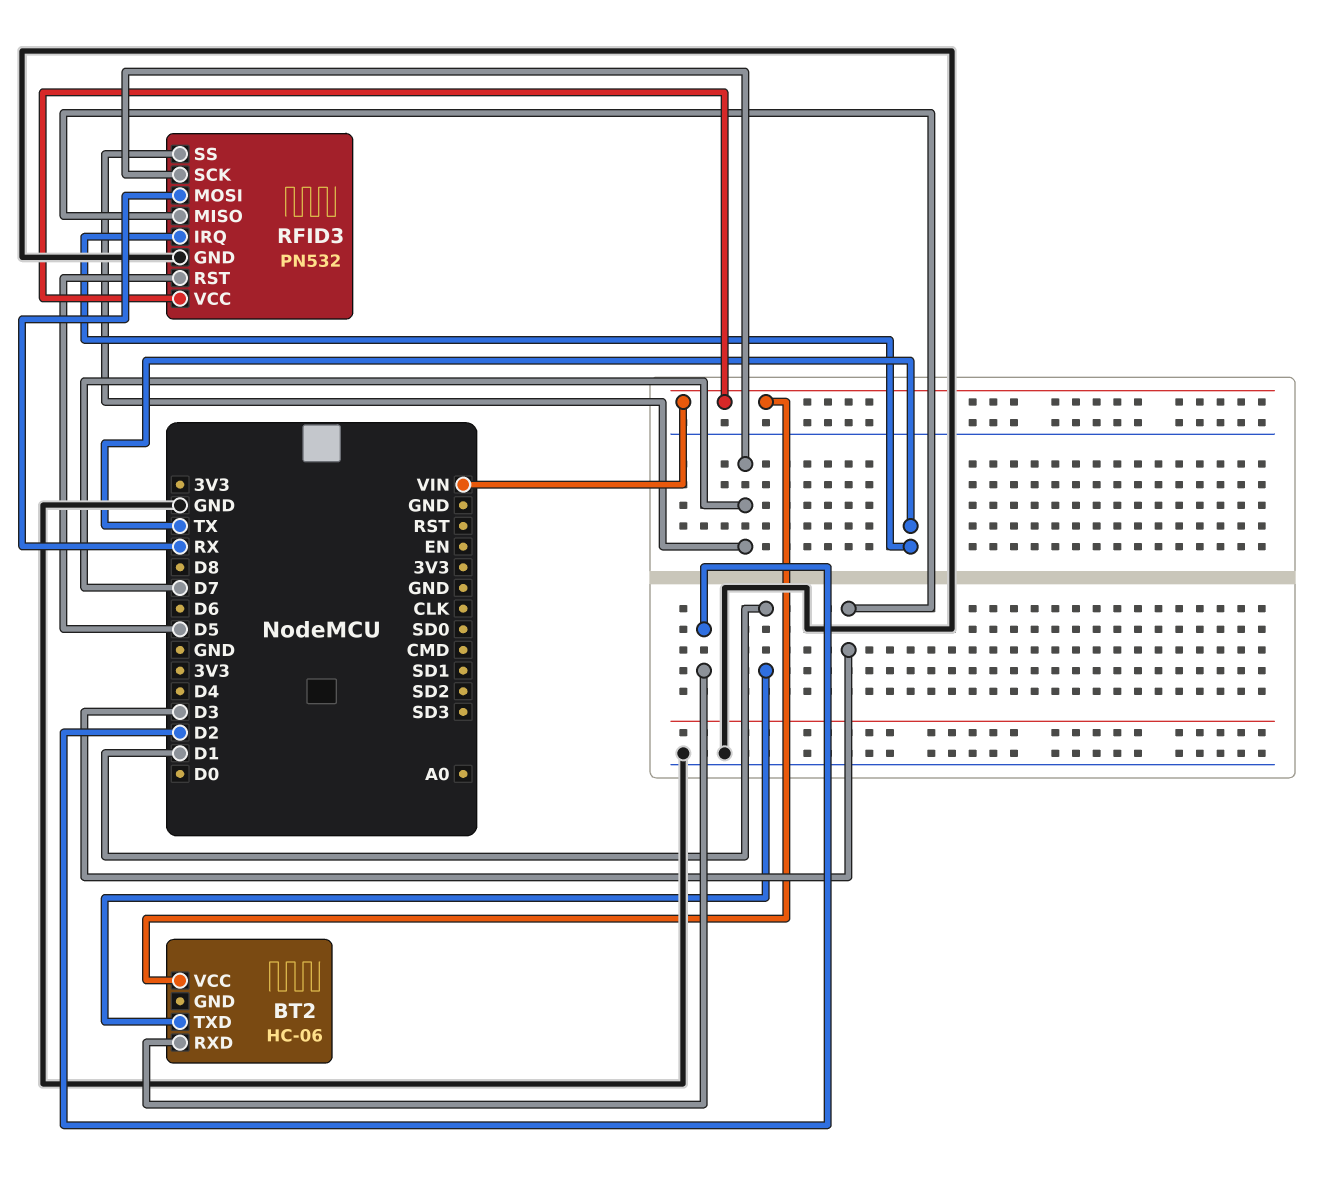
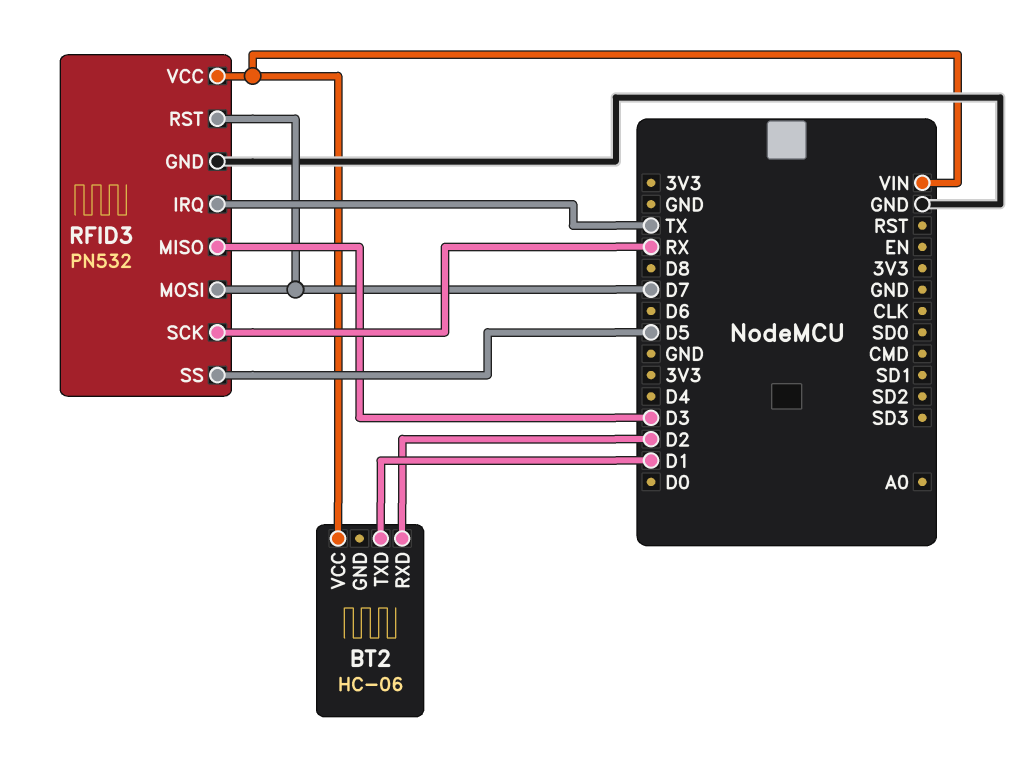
RFID3 pin MOSI: RX -> D7
RFID3 pin RST: D5 -> D7
RFID3 pin SCK: D7 -> RX
RFID3 pin SS: D7 -> D5

